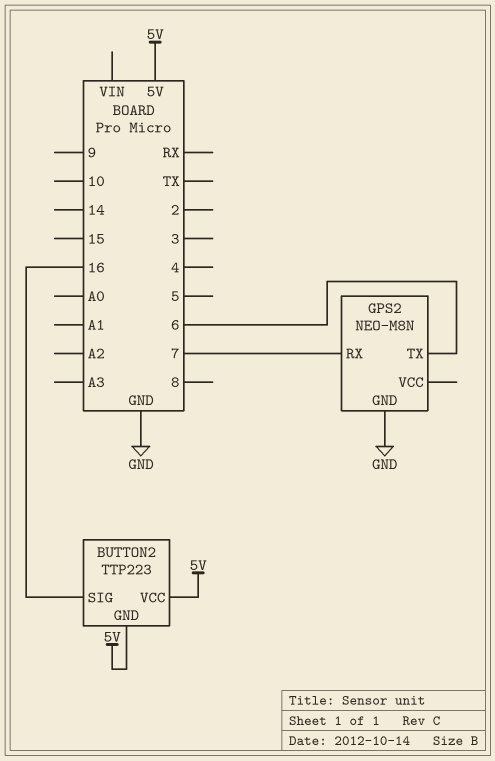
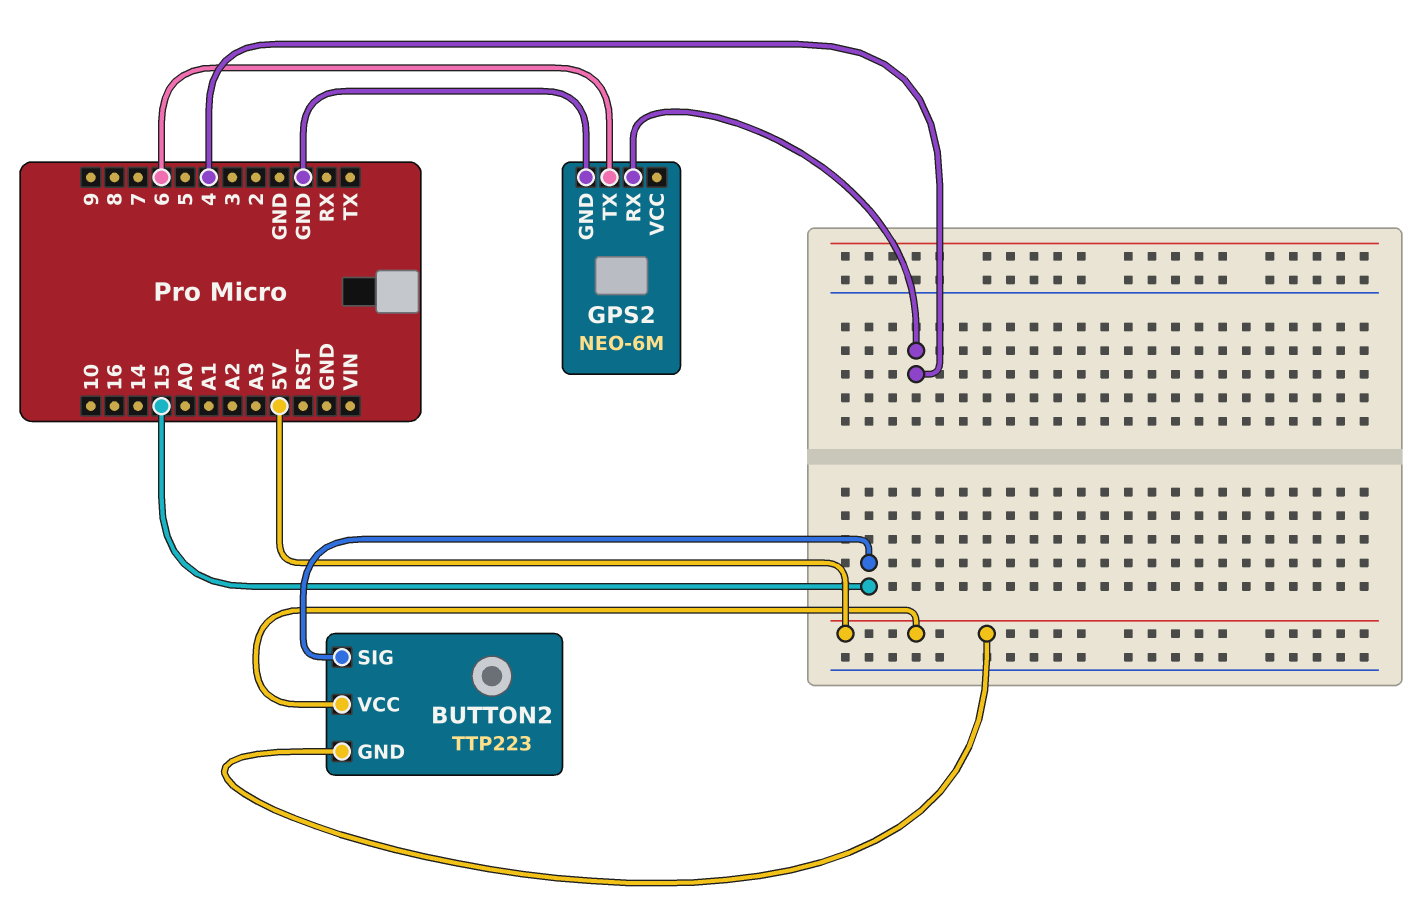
BUTTON2 pin SIG: 16 -> 15
GPS2: NEO-M8N -> NEO-6M
GPS2 pin RX: 7 -> 4

